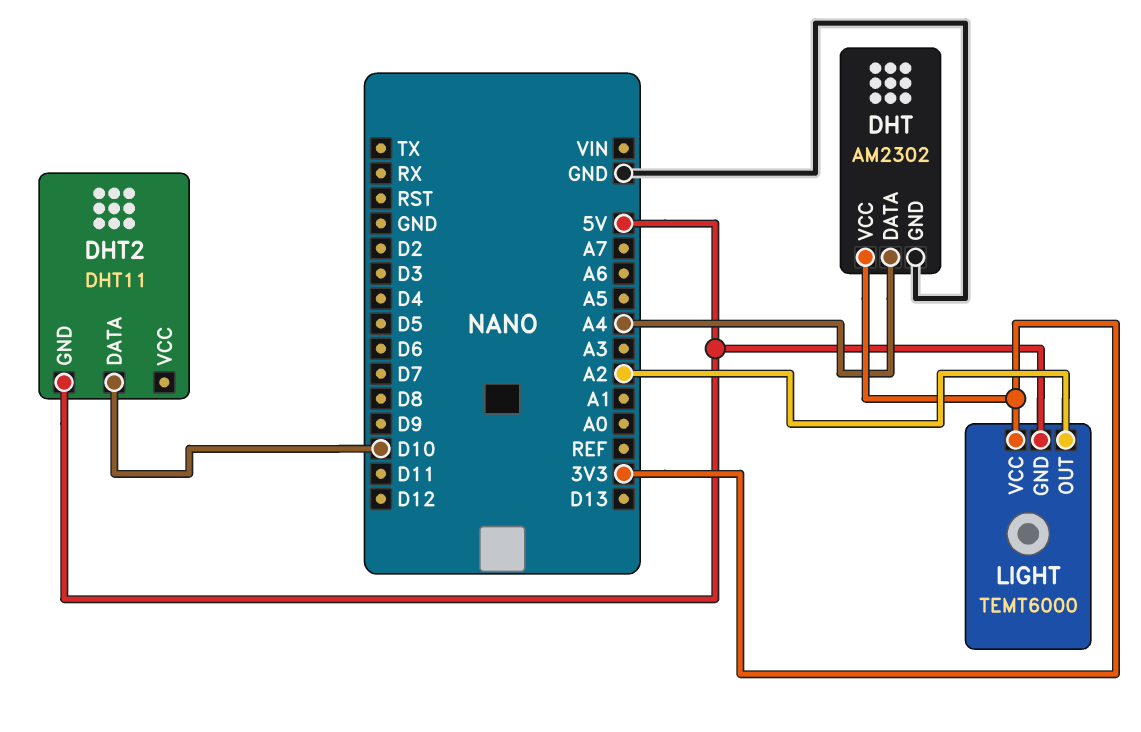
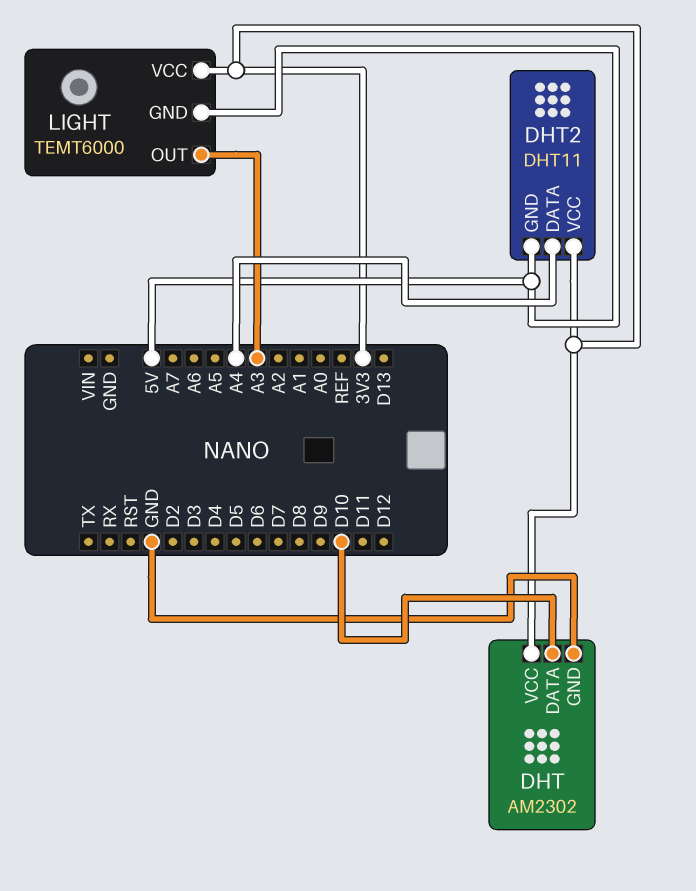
DHT pin DATA: A4 -> D10
DHT2 pin DATA: D10 -> A4
DHT2 pin VCC: none -> 3V3
LIGHT pin OUT: A2 -> A3

